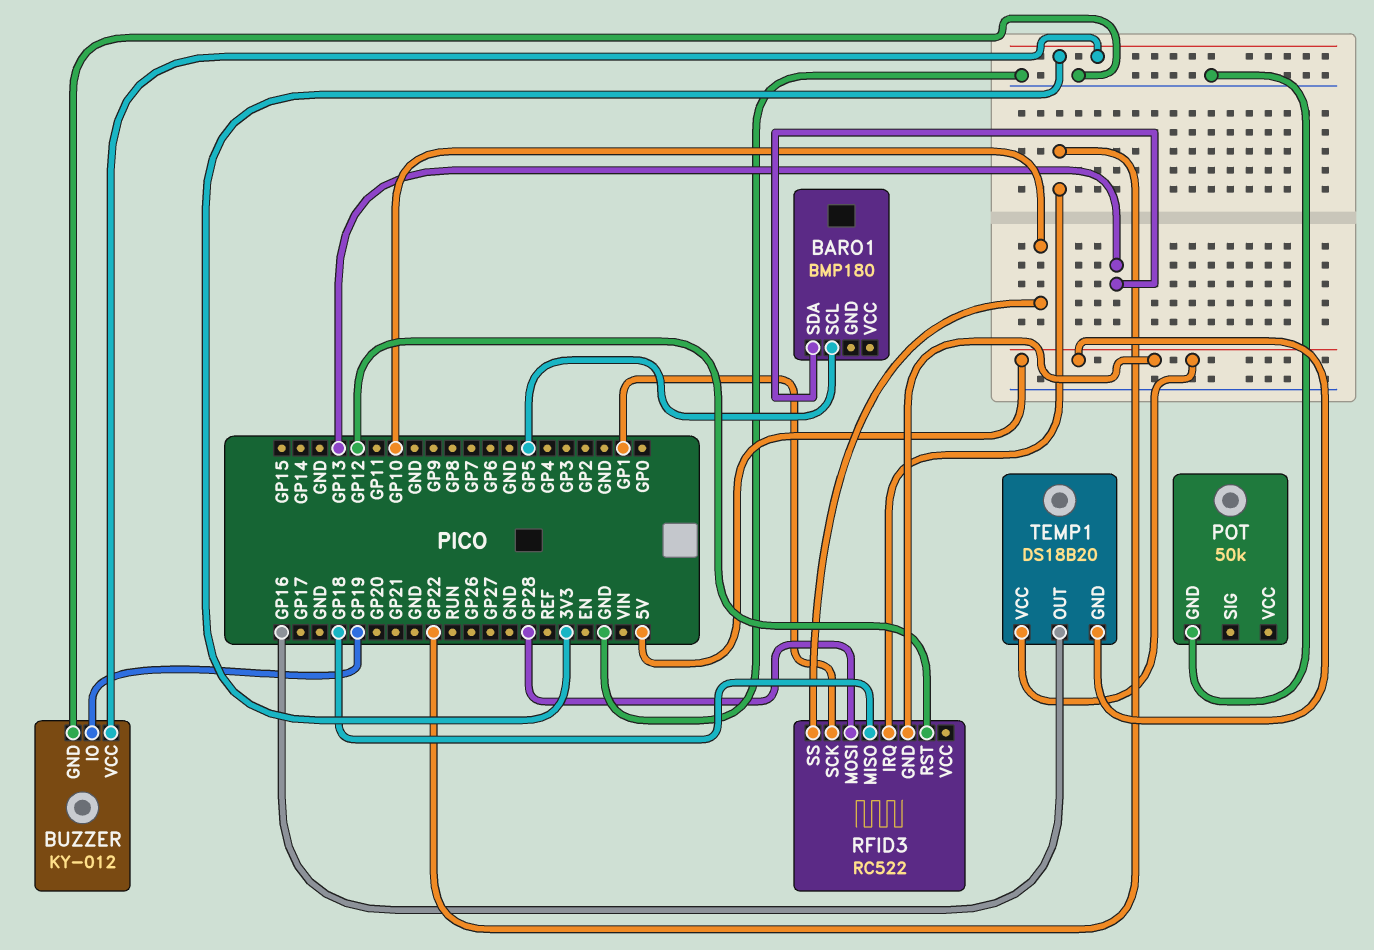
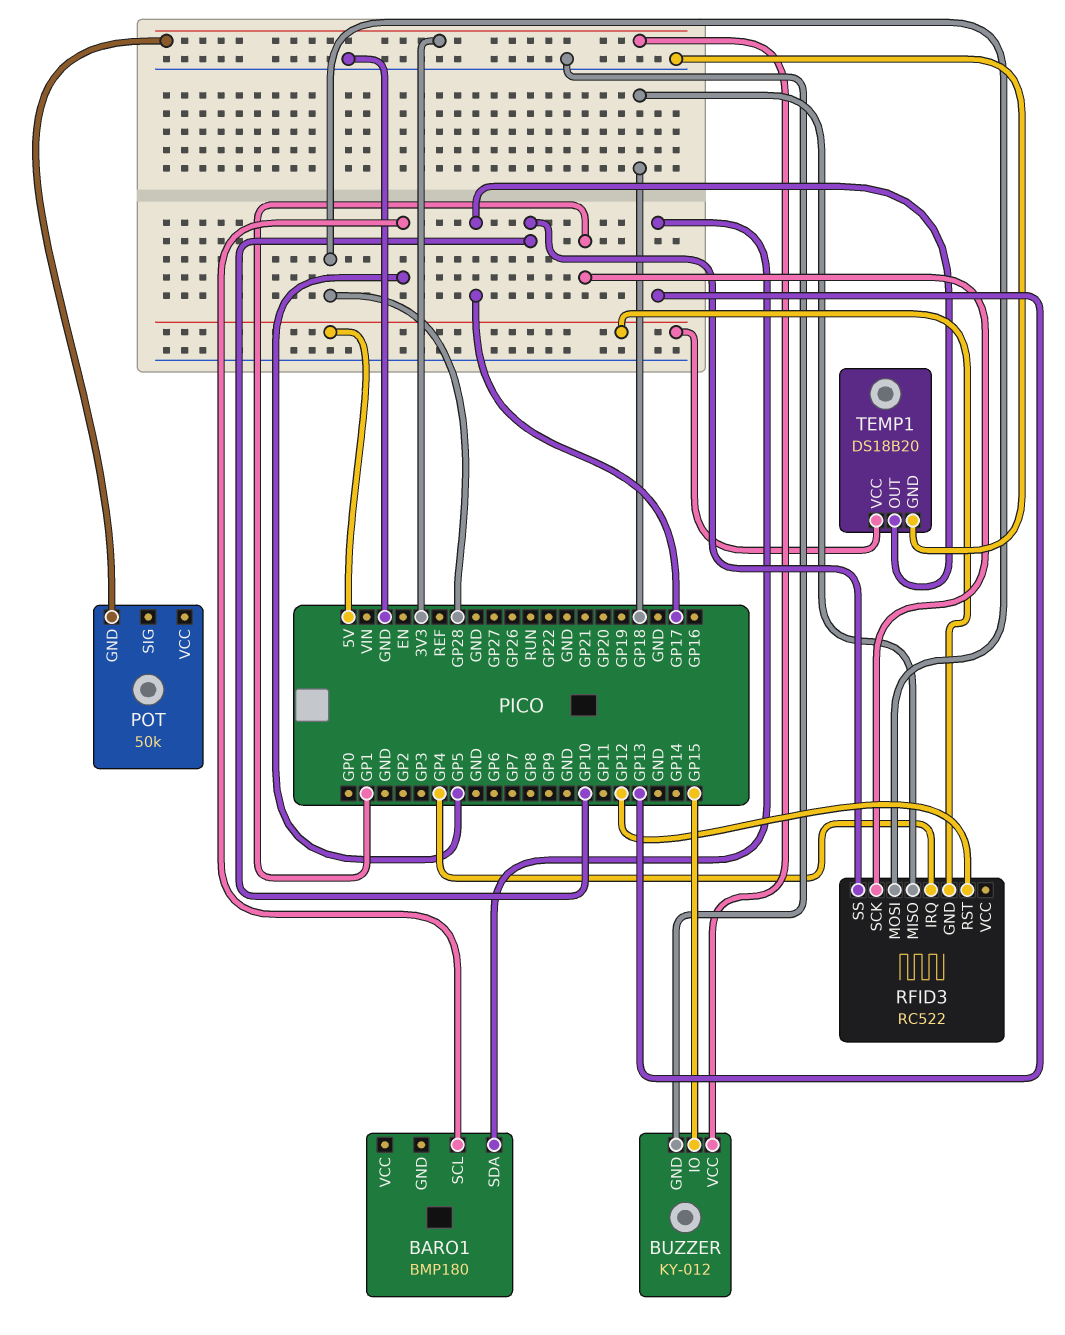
BUZZER pin IO: GP19 -> GP15
POT pin GND: GND -> 3V3
RFID3 pin IRQ: GP22 -> GP4
TEMP1 pin GND: 5V -> GND
TEMP1 pin OUT: GP16 -> GP17

